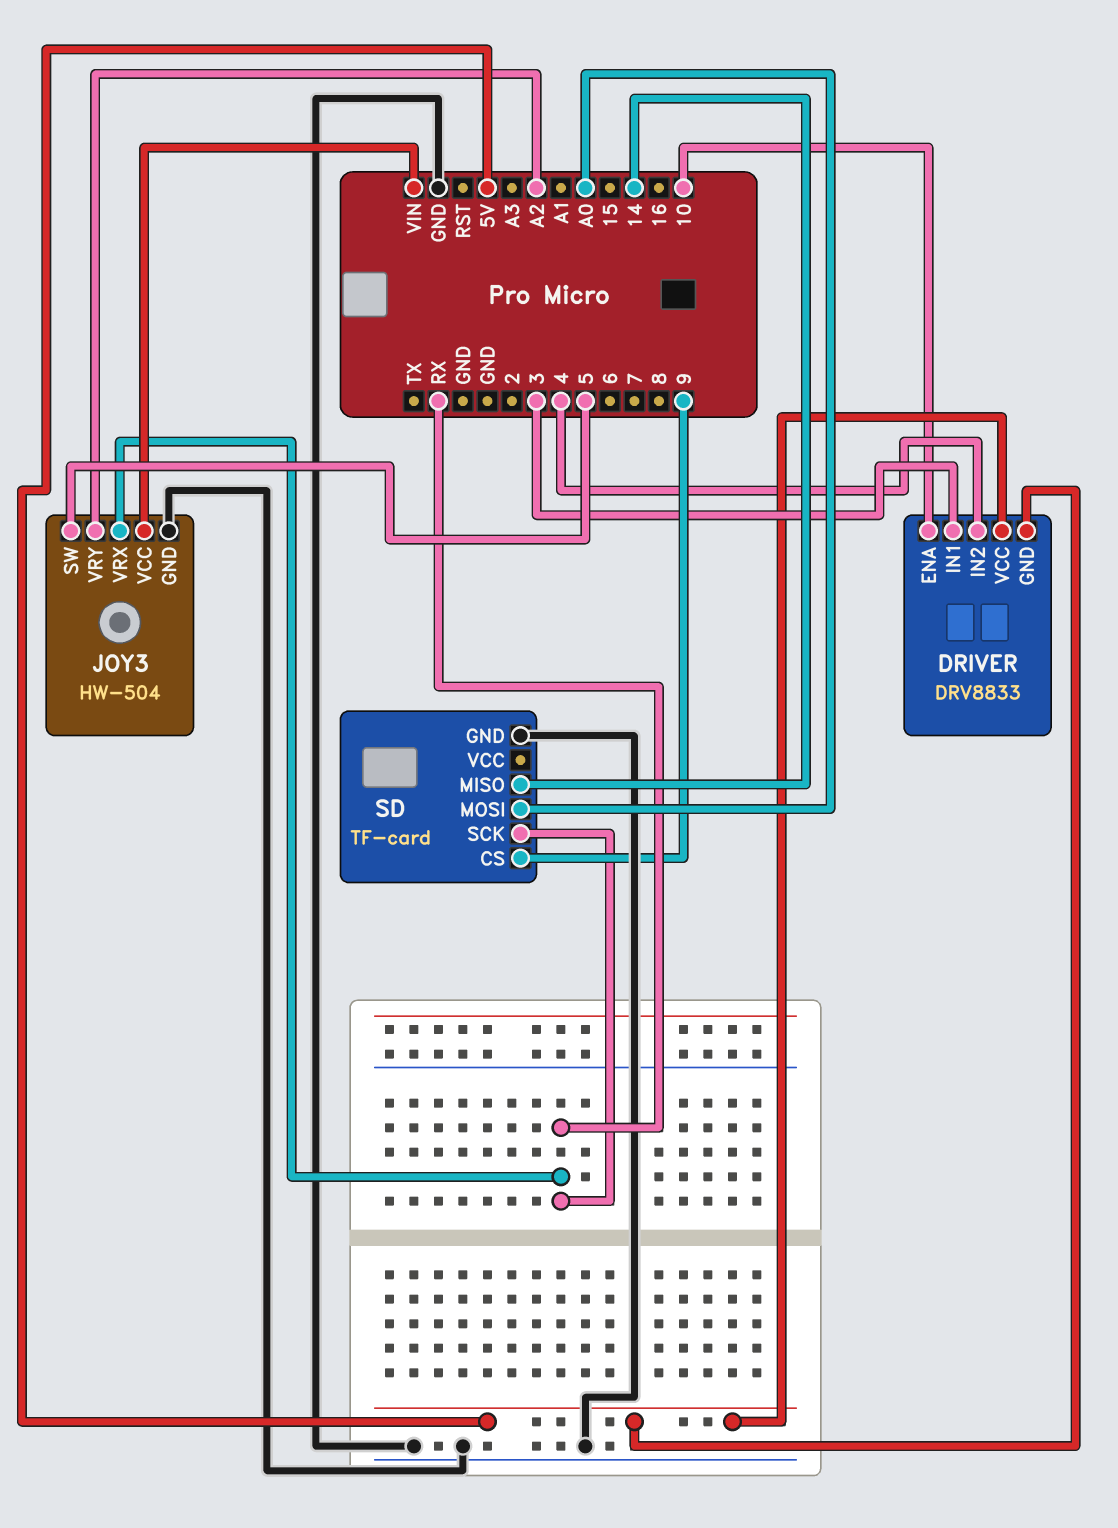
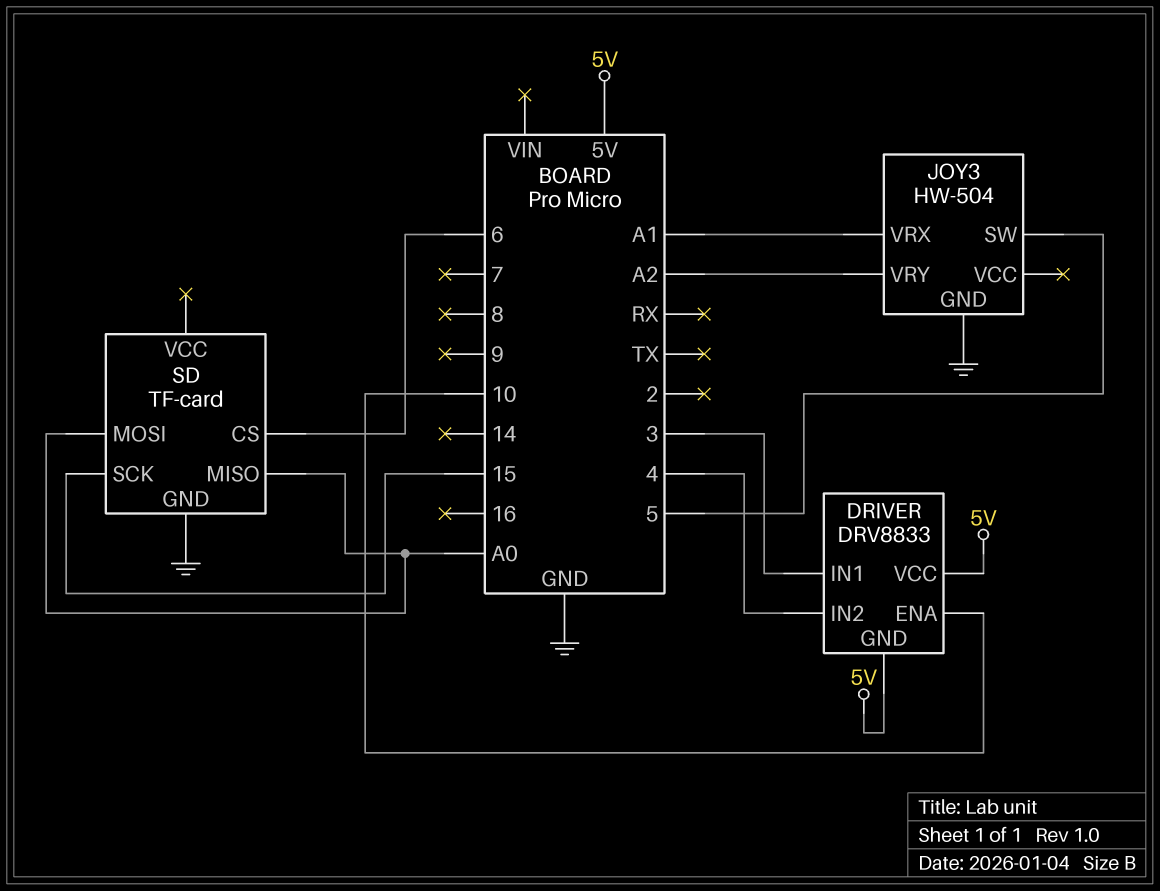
JOY3 pin VCC: VIN -> none
JOY3 pin VRX: RX -> A1
SD pin CS: 9 -> 6
SD pin MISO: 14 -> A0
SD pin SCK: RX -> 15

